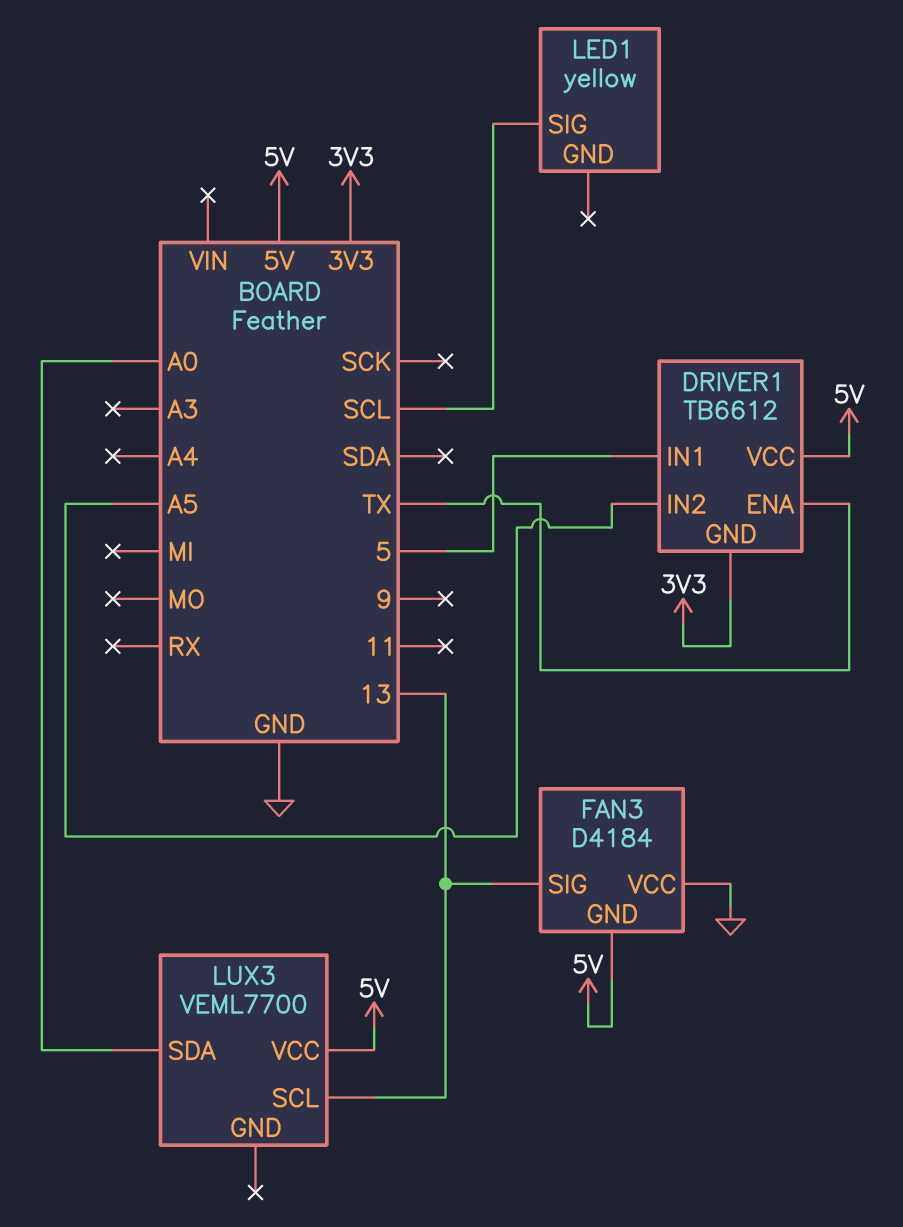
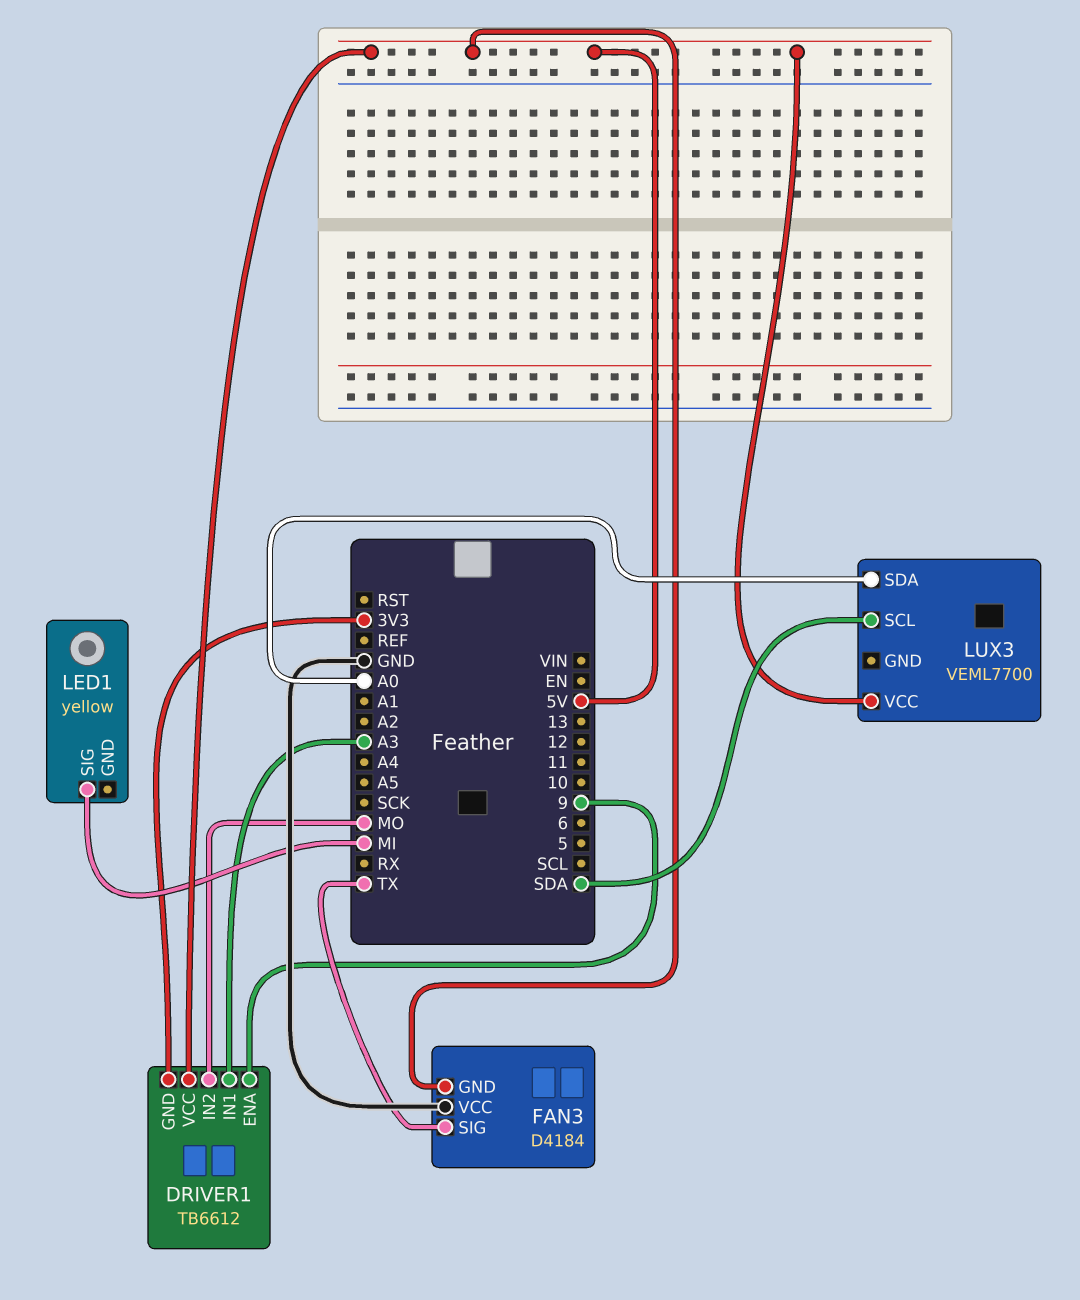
DRIVER1 pin ENA: TX -> 9
DRIVER1 pin IN1: 5 -> A3
DRIVER1 pin IN2: A5 -> MO
FAN3 pin SIG: 13 -> TX
LED1 pin SIG: SCL -> MI
LUX3 pin SCL: 13 -> SDA

